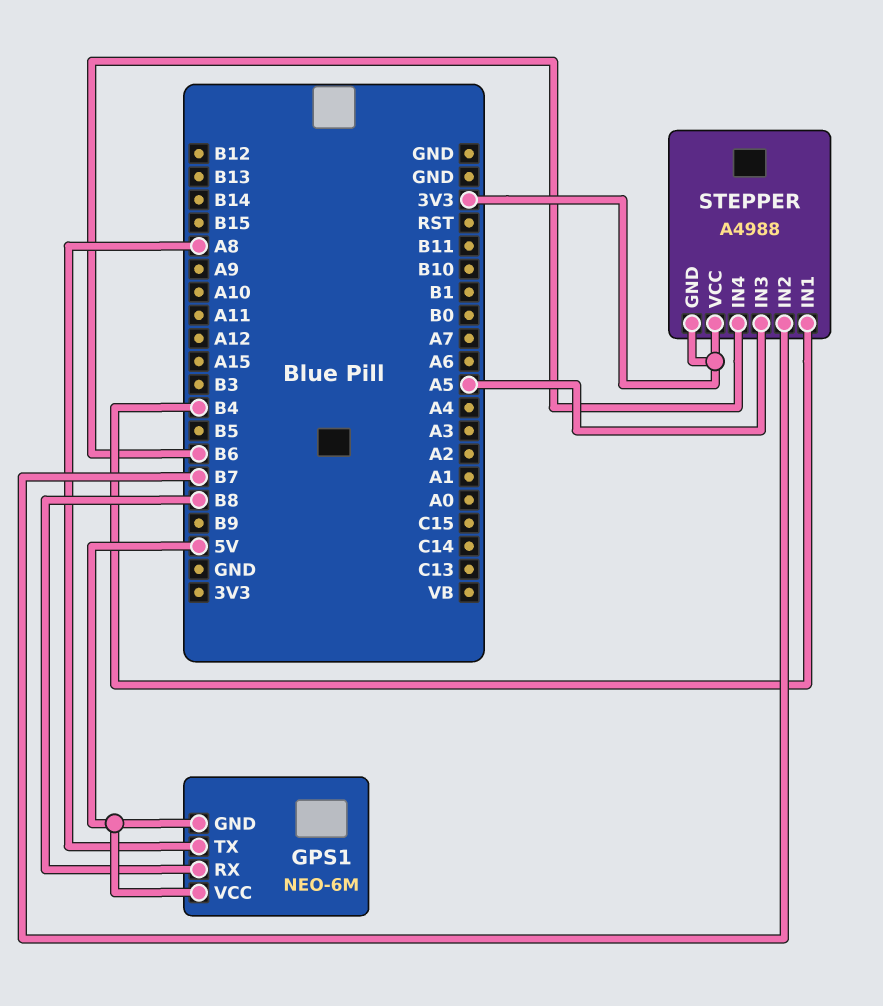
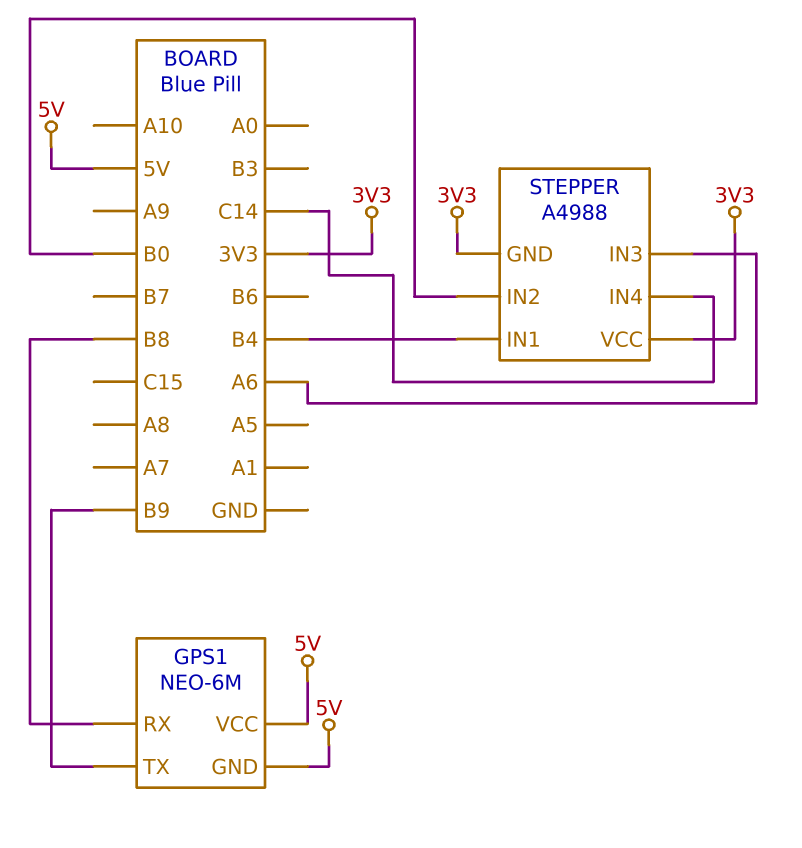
GPS1 pin TX: A8 -> B9
STEPPER pin IN2: B7 -> B0
STEPPER pin IN3: A5 -> A6
STEPPER pin IN4: B6 -> C14

